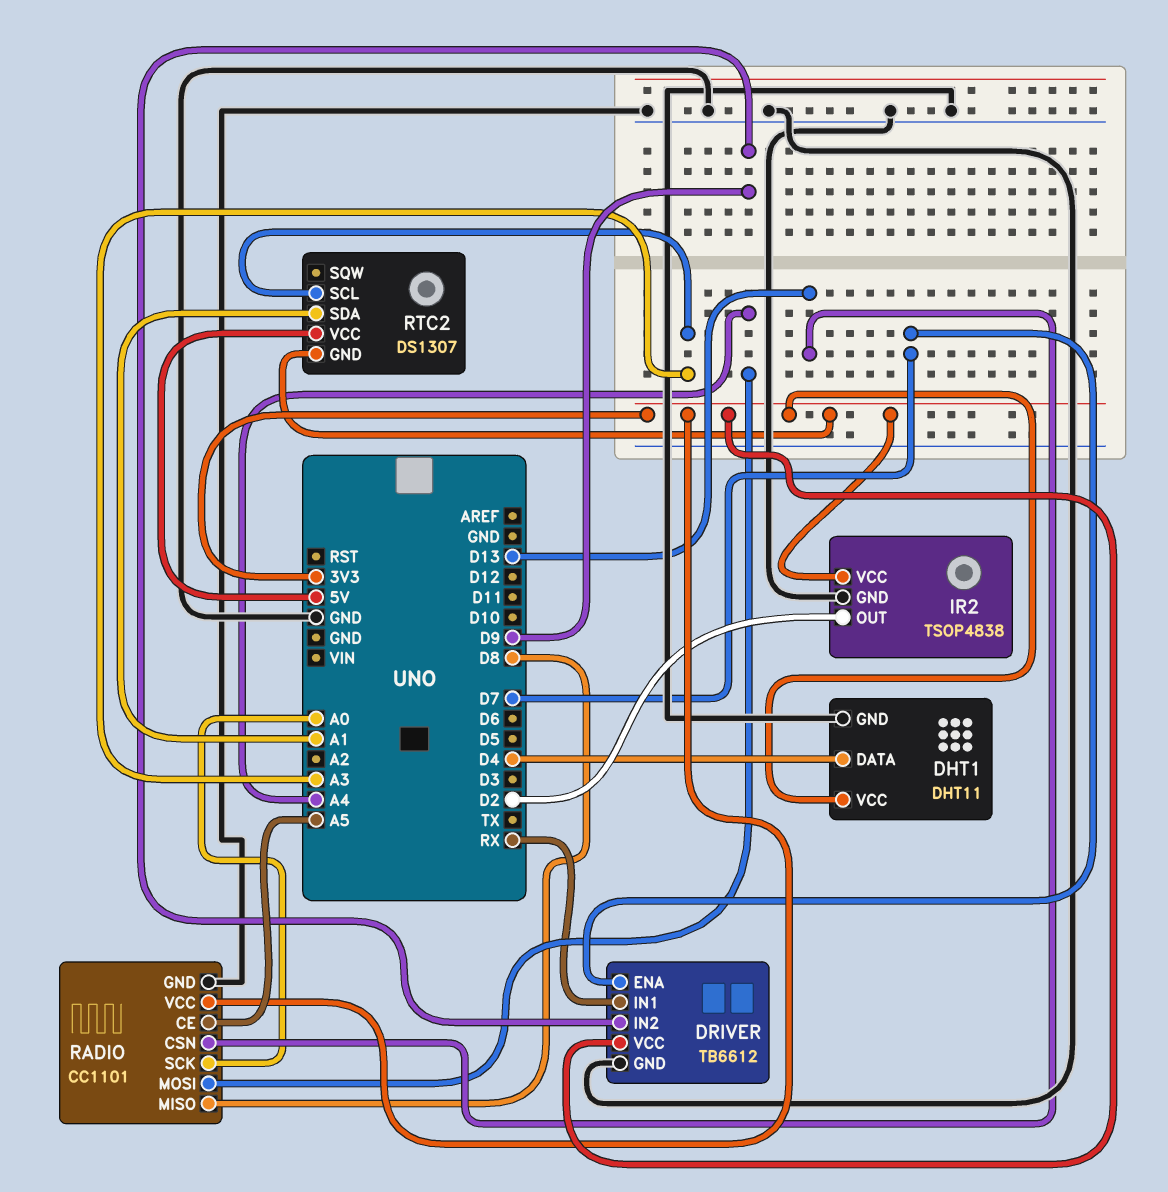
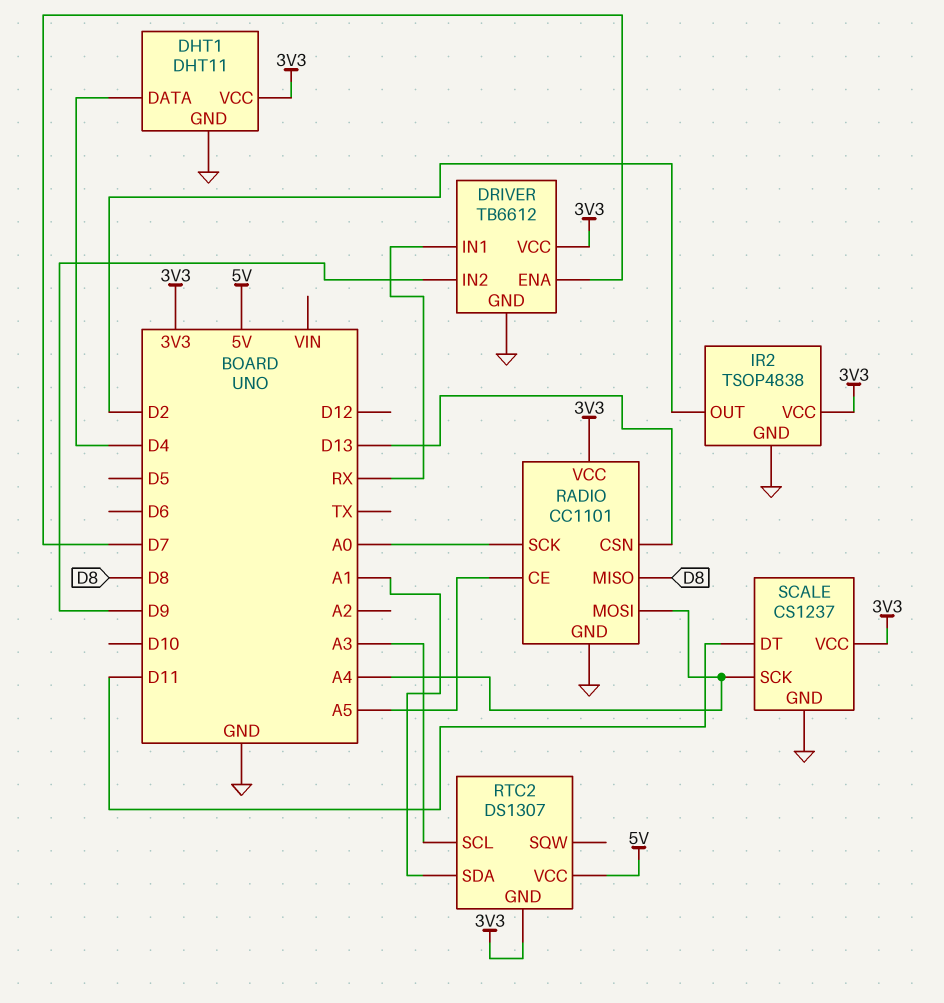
SCALE: none -> CS1237
SCALE pin DT: none -> D11
SCALE pin GND: none -> GND
SCALE pin SCK: none -> A4
SCALE pin VCC: none -> 3V3

